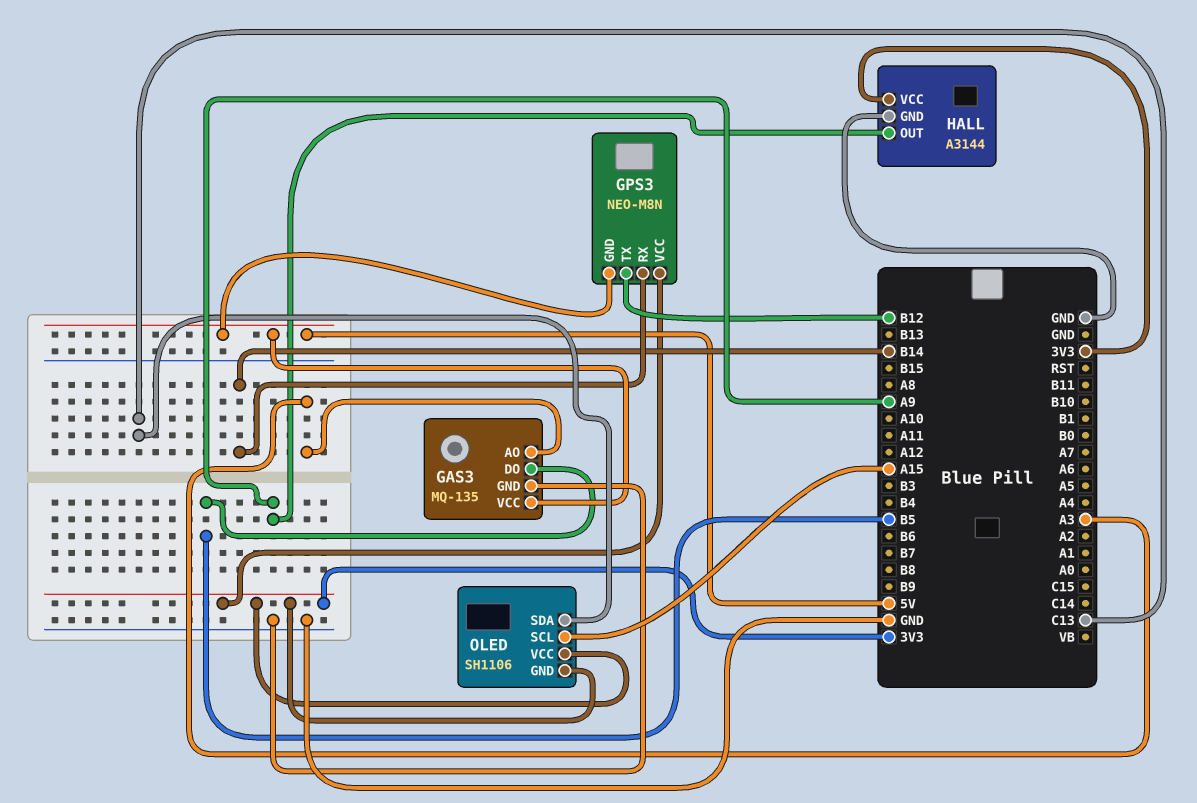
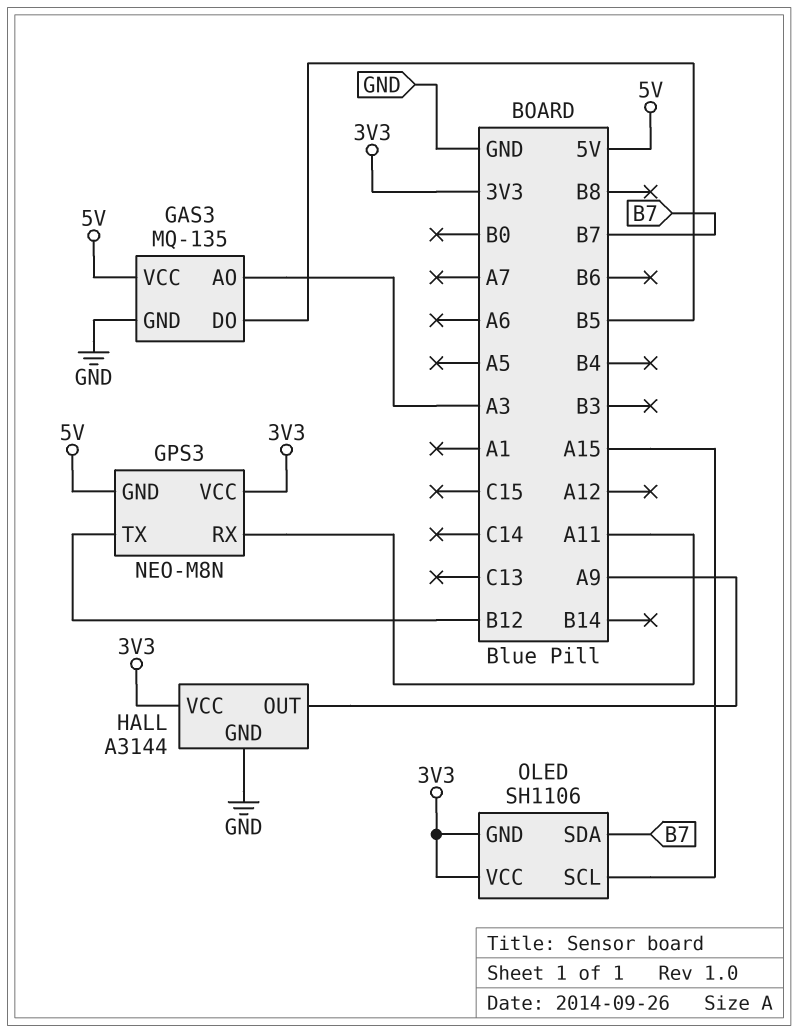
GPS3 pin RX: B14 -> A11
OLED pin SDA: C13 -> B7

